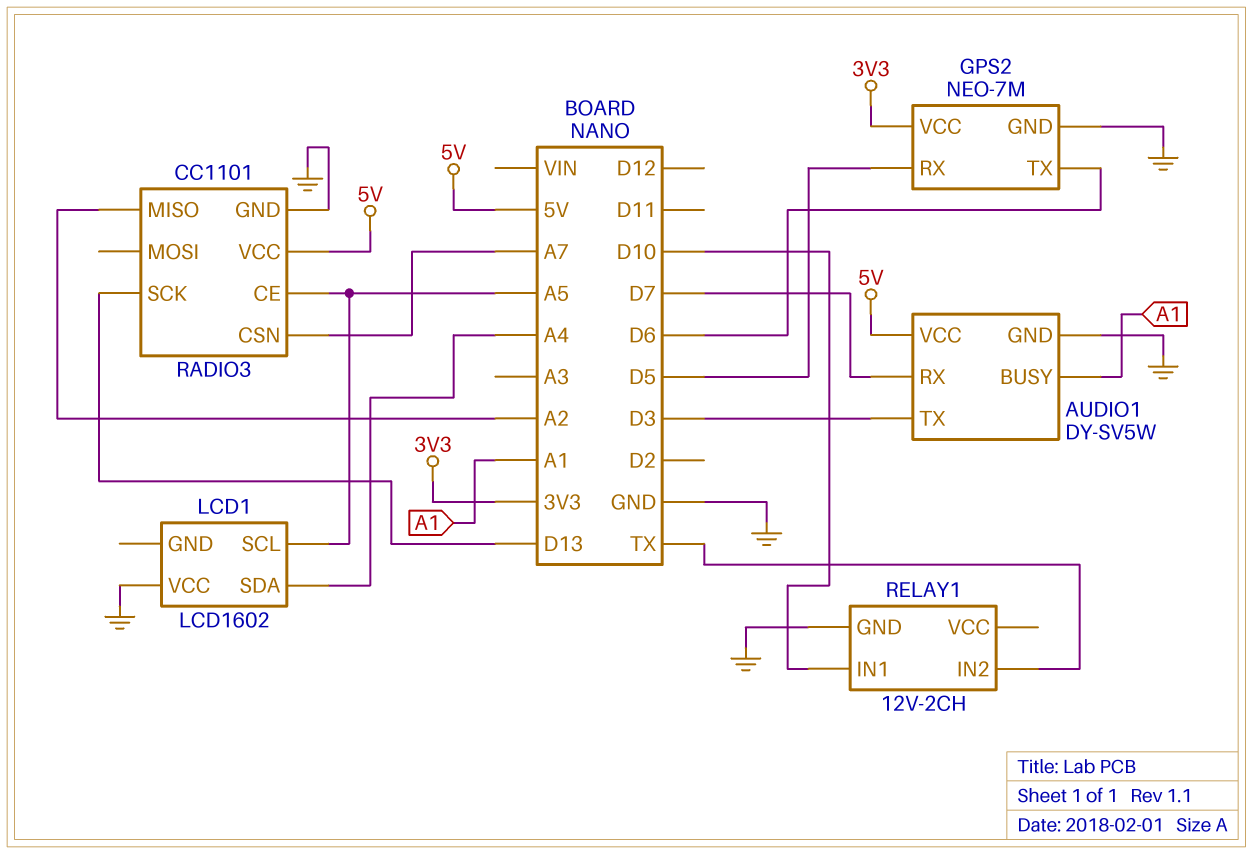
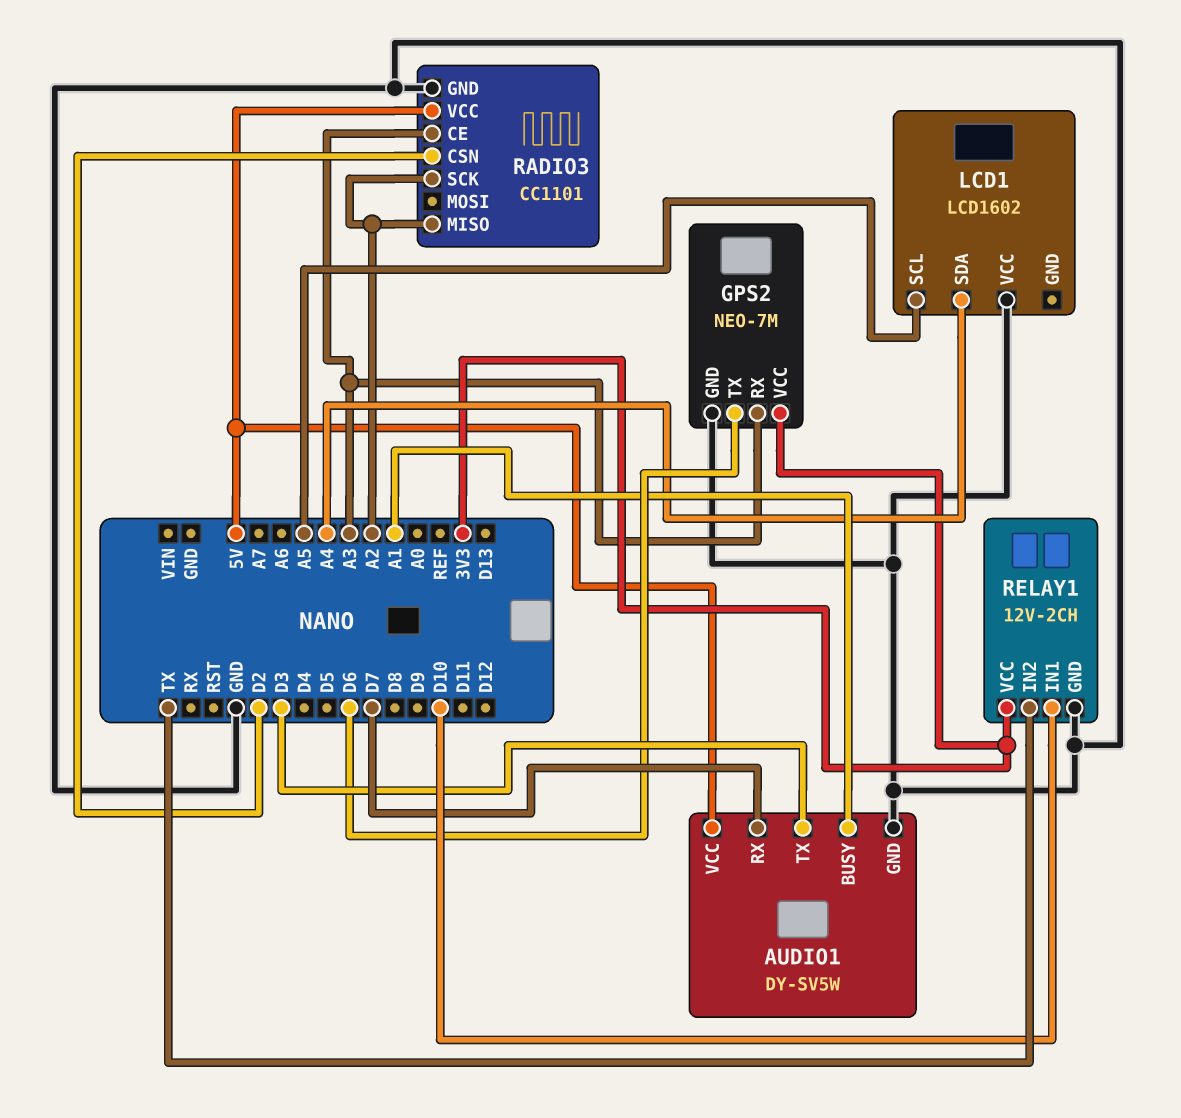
GPS2 pin RX: D5 -> A3
RADIO3 pin CE: A5 -> A3
RADIO3 pin CSN: A7 -> D2
RADIO3 pin SCK: D13 -> A2
RELAY1 pin VCC: none -> 3V3

